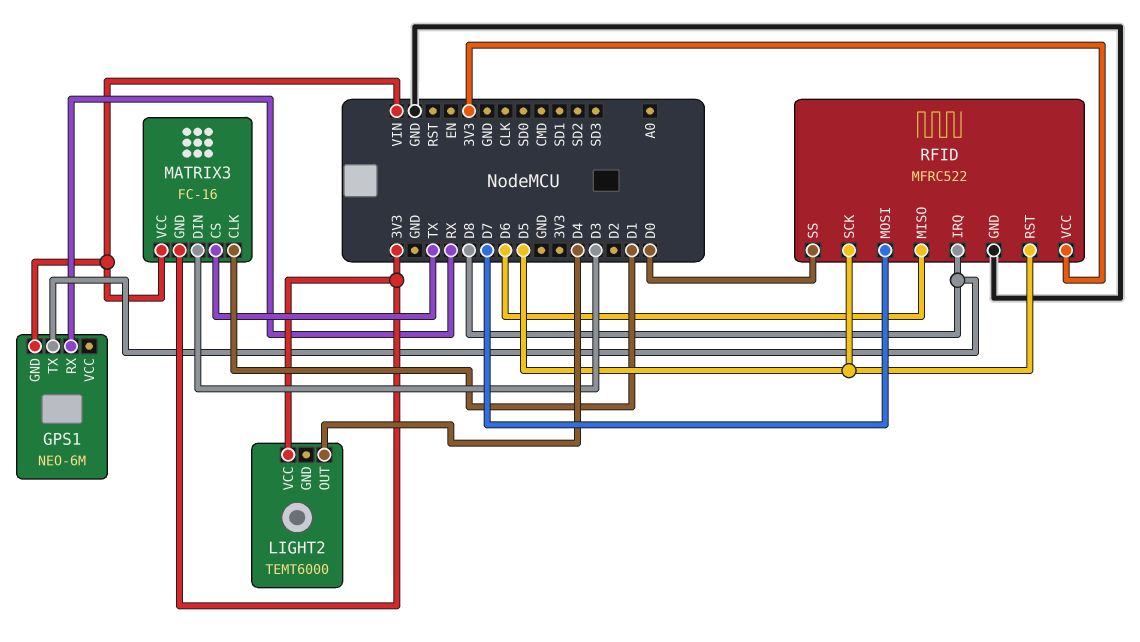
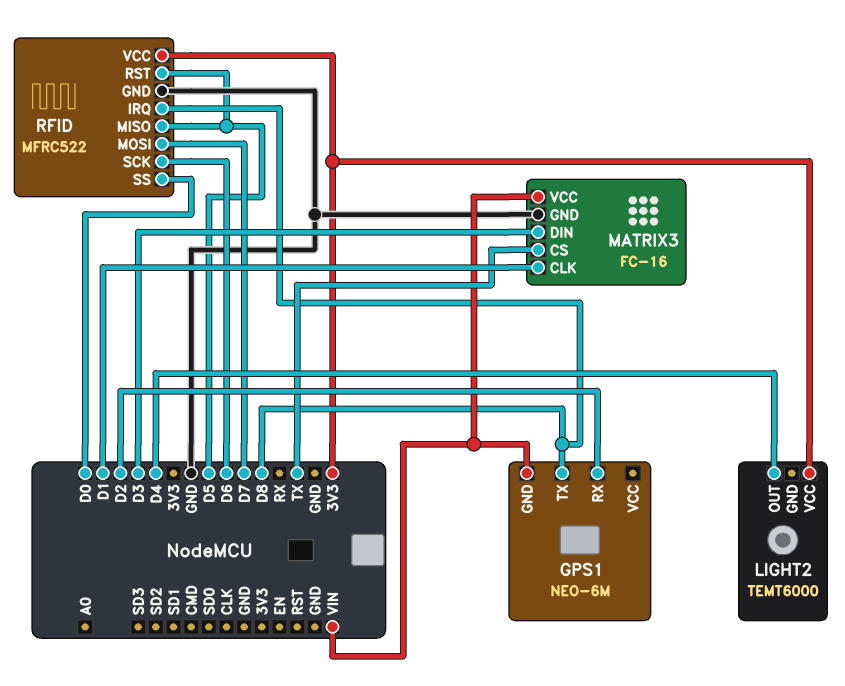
GPS1 pin RX: RX -> D2
MATRIX3 pin GND: 3V3 -> GND
RFID pin MISO: D6 -> D5
RFID pin SCK: D5 -> D6

